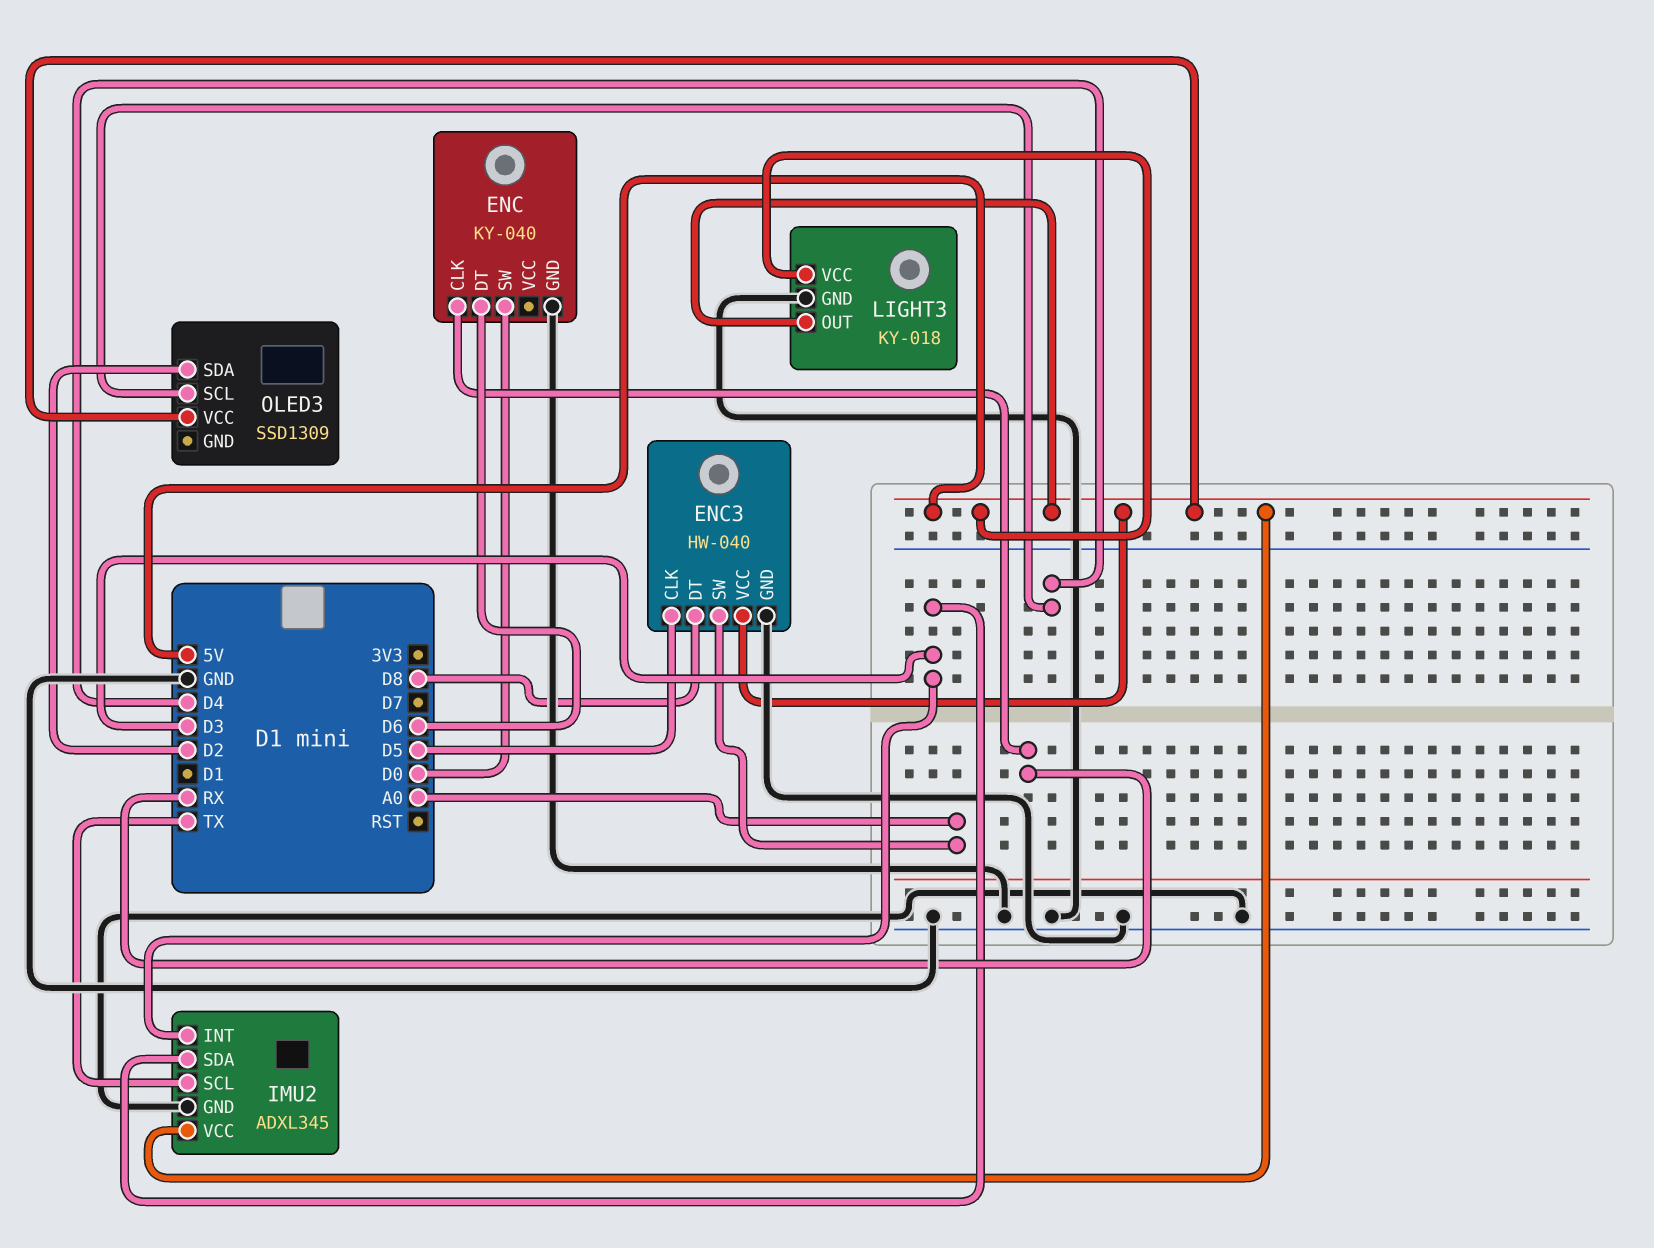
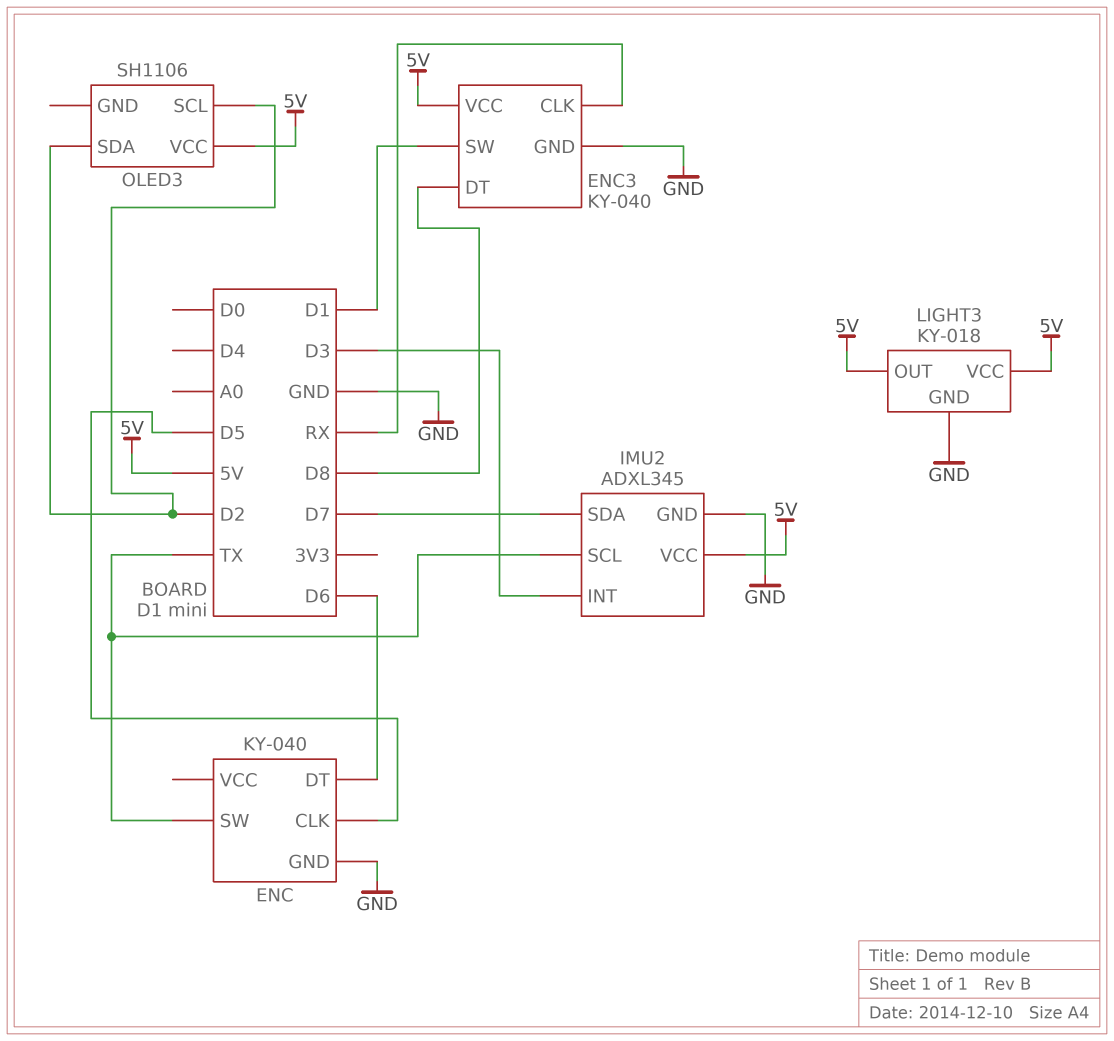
ENC pin CLK: RX -> D5
ENC pin SW: D0 -> TX
ENC3: HW-040 -> KY-040
ENC3 pin CLK: D5 -> RX
ENC3 pin SW: A0 -> D1
IMU2 pin SDA: D3 -> D7
OLED3: SSD1309 -> SH1106
OLED3 pin SCL: D4 -> D2

